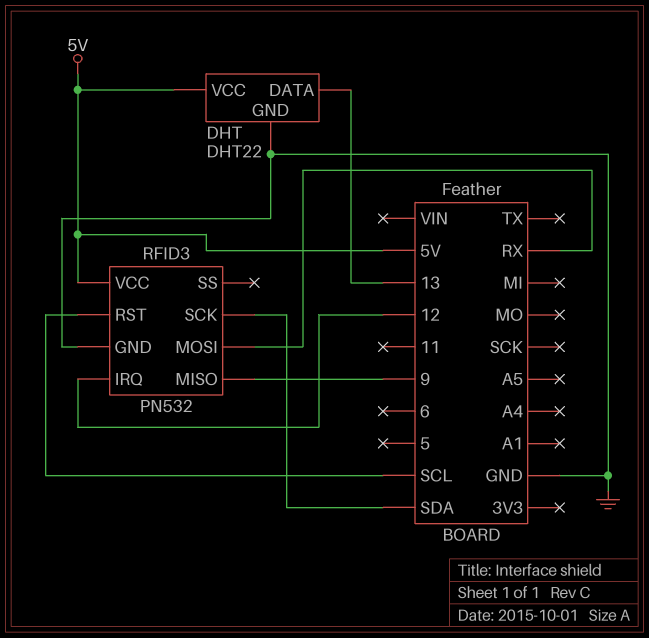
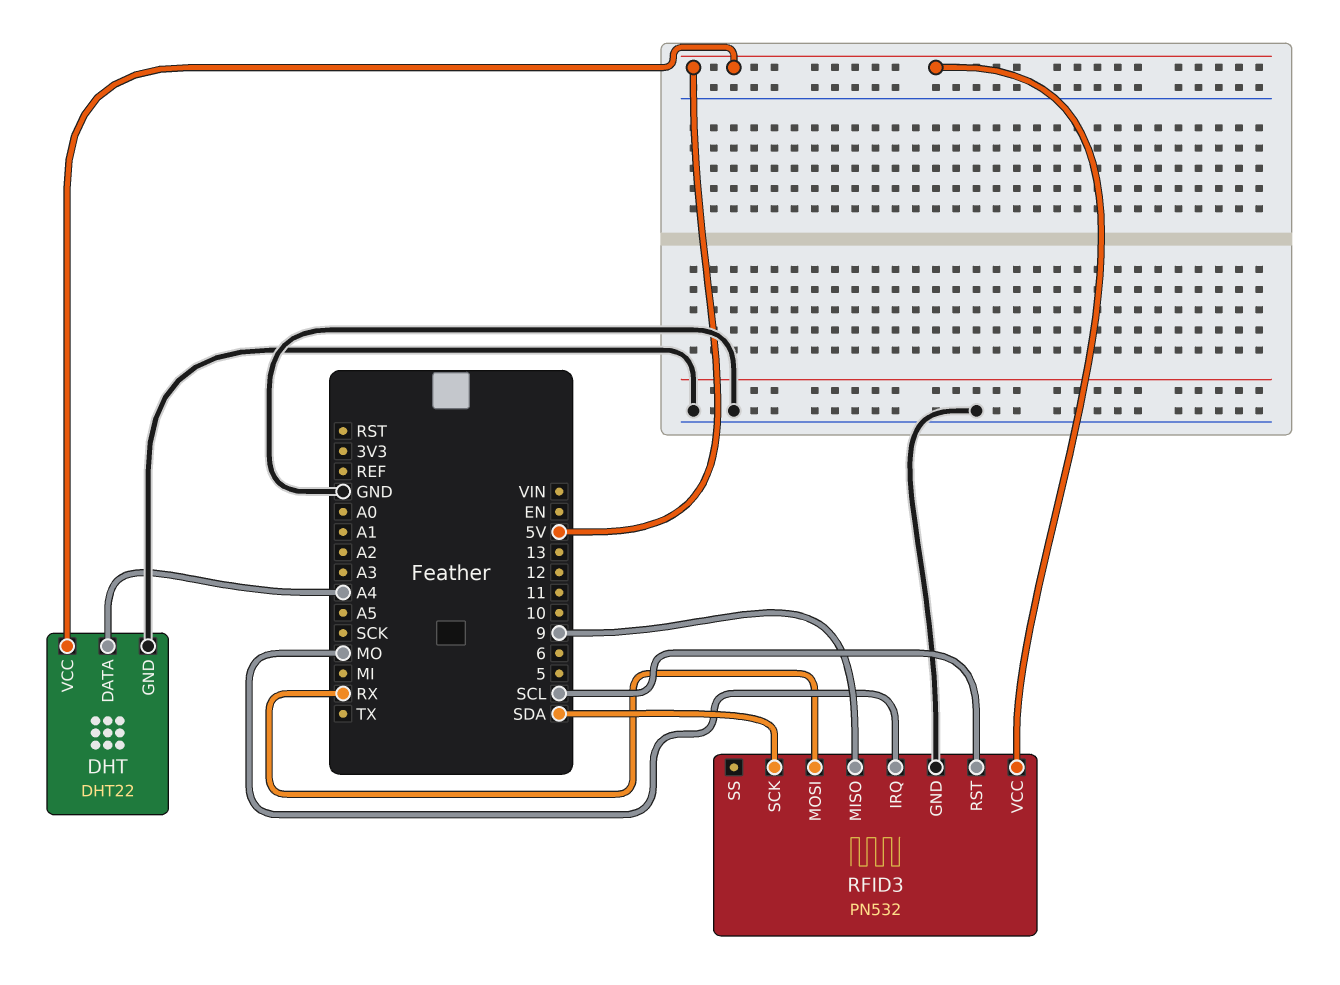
DHT pin DATA: 13 -> A4
RFID3 pin IRQ: 12 -> MO

